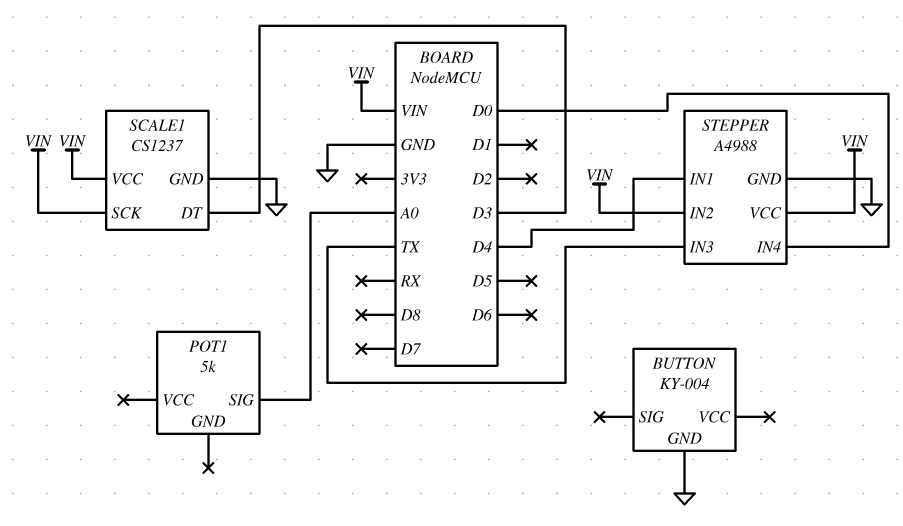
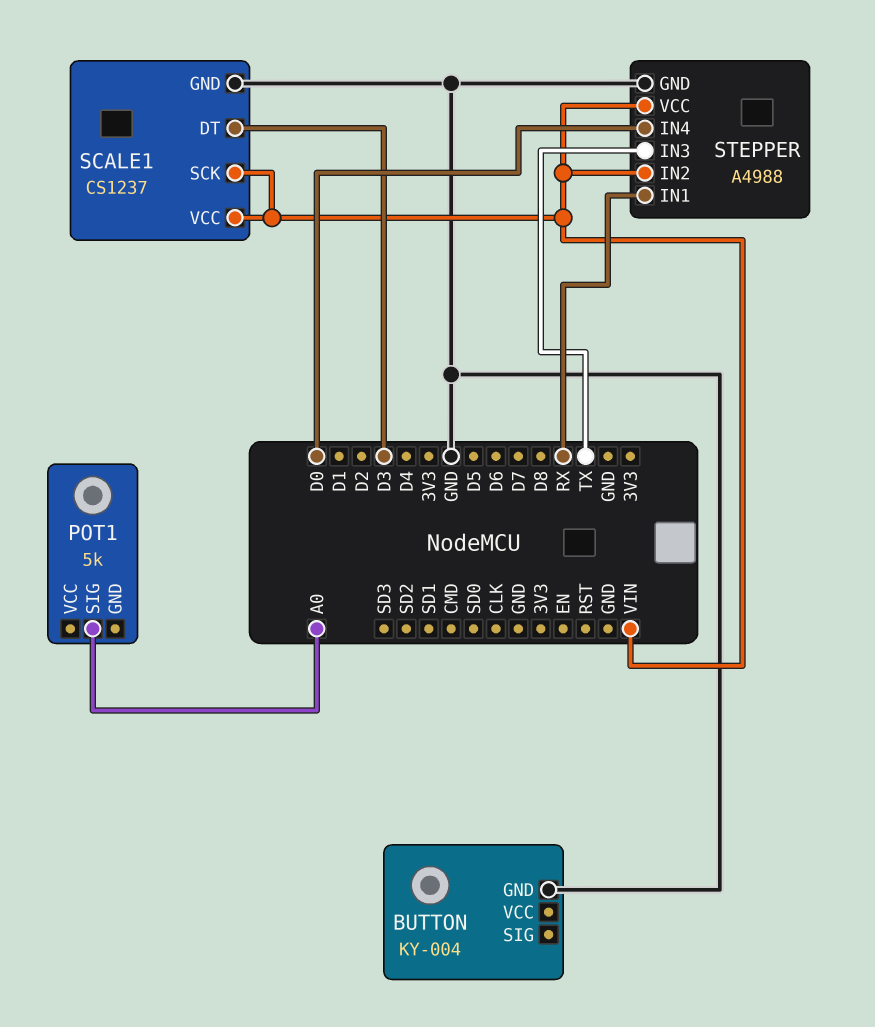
STEPPER pin IN1: D4 -> RX

